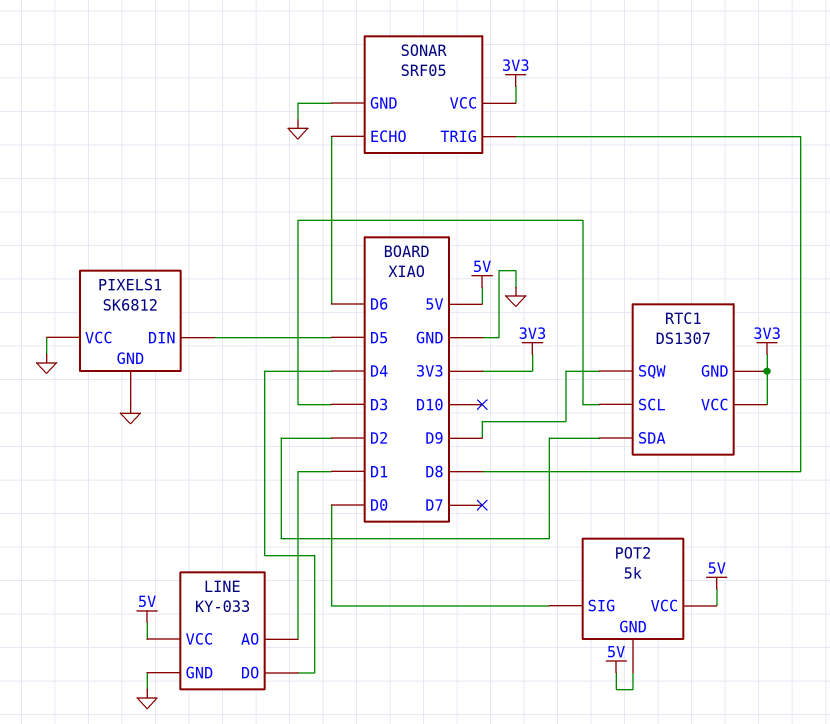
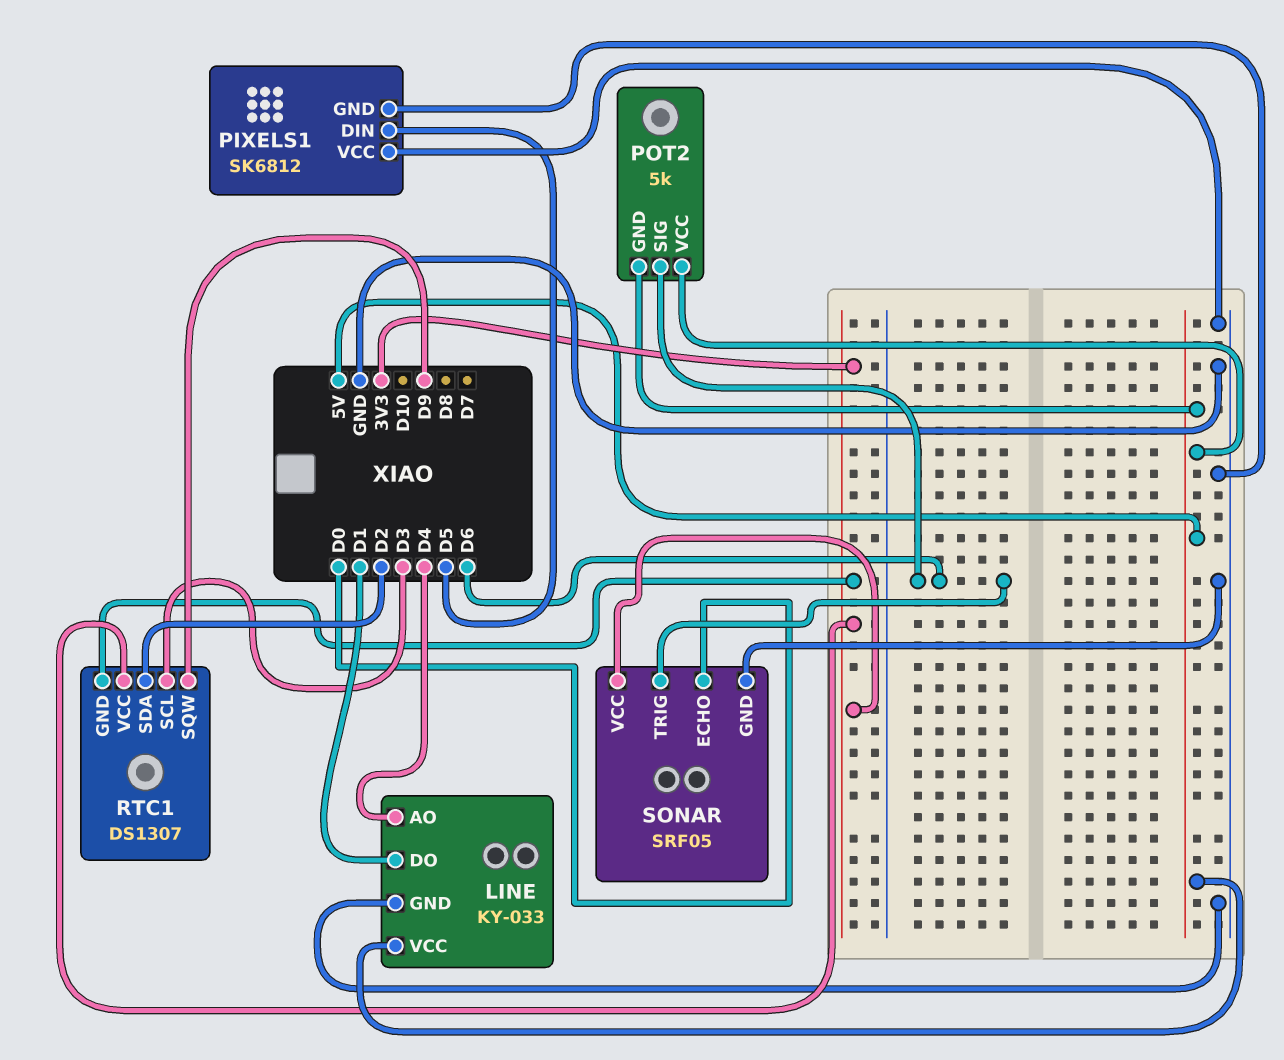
LINE pin AO: D1 -> D4
LINE pin DO: D4 -> D1
POT2 pin SIG: D0 -> D6
SONAR pin ECHO: D6 -> D0
SONAR pin TRIG: D8 -> D6

